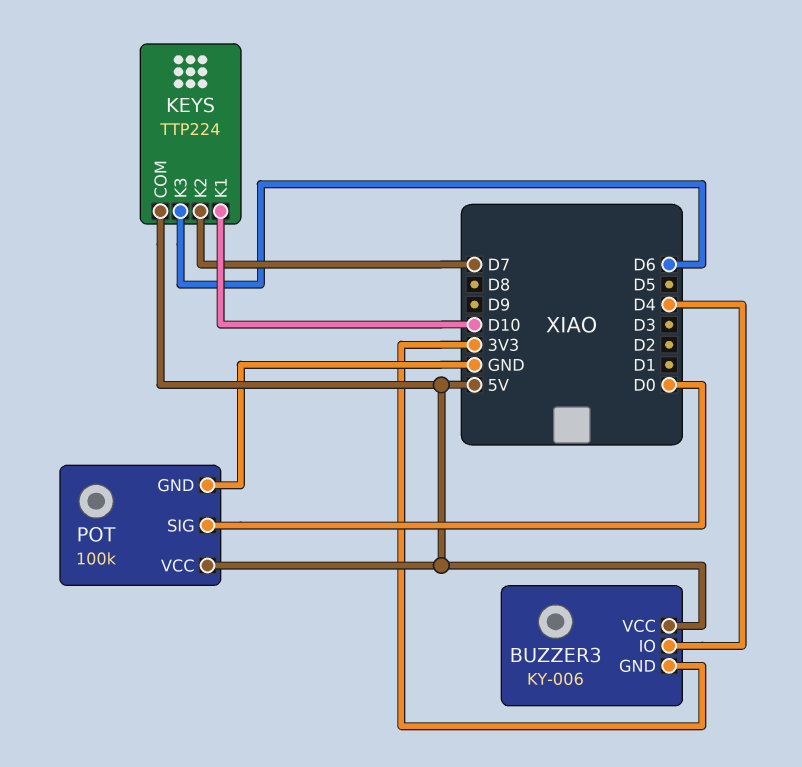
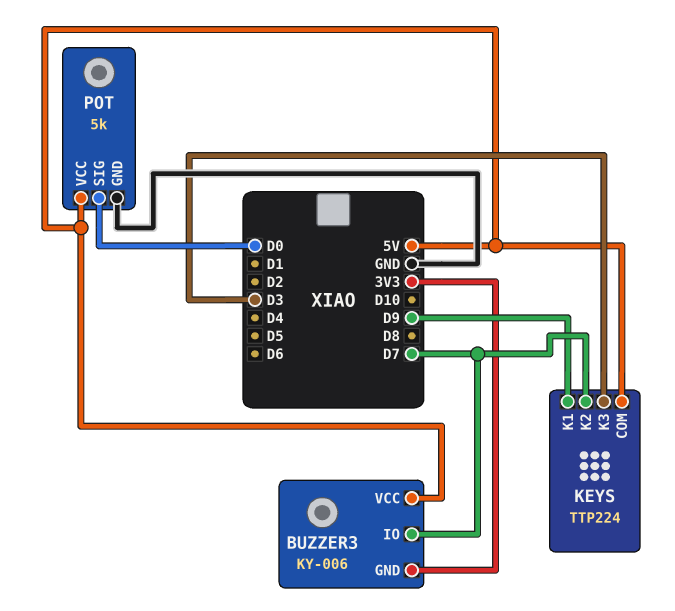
BUZZER3 pin IO: D4 -> D7
KEYS pin K1: D10 -> D9
KEYS pin K3: D6 -> D3
POT: 100k -> 5k

